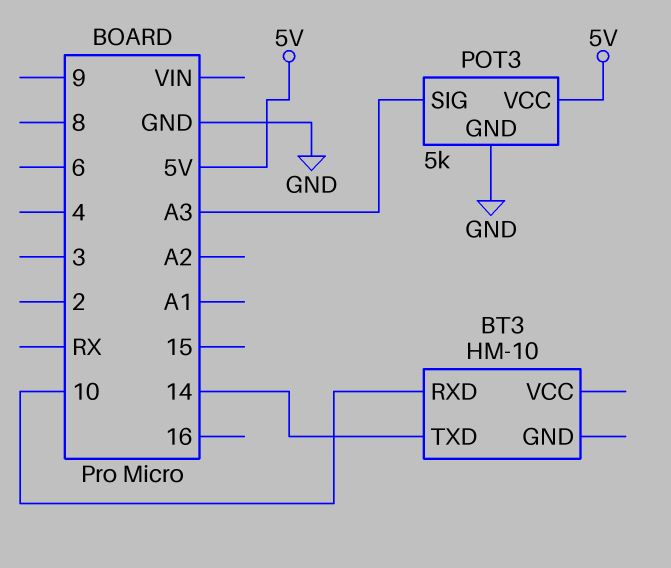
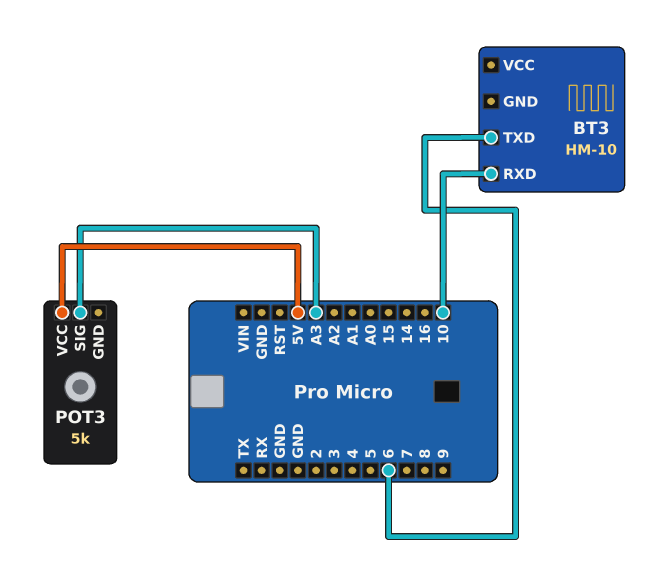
BT3 pin TXD: 14 -> 6
POT3 pin GND: GND -> none

